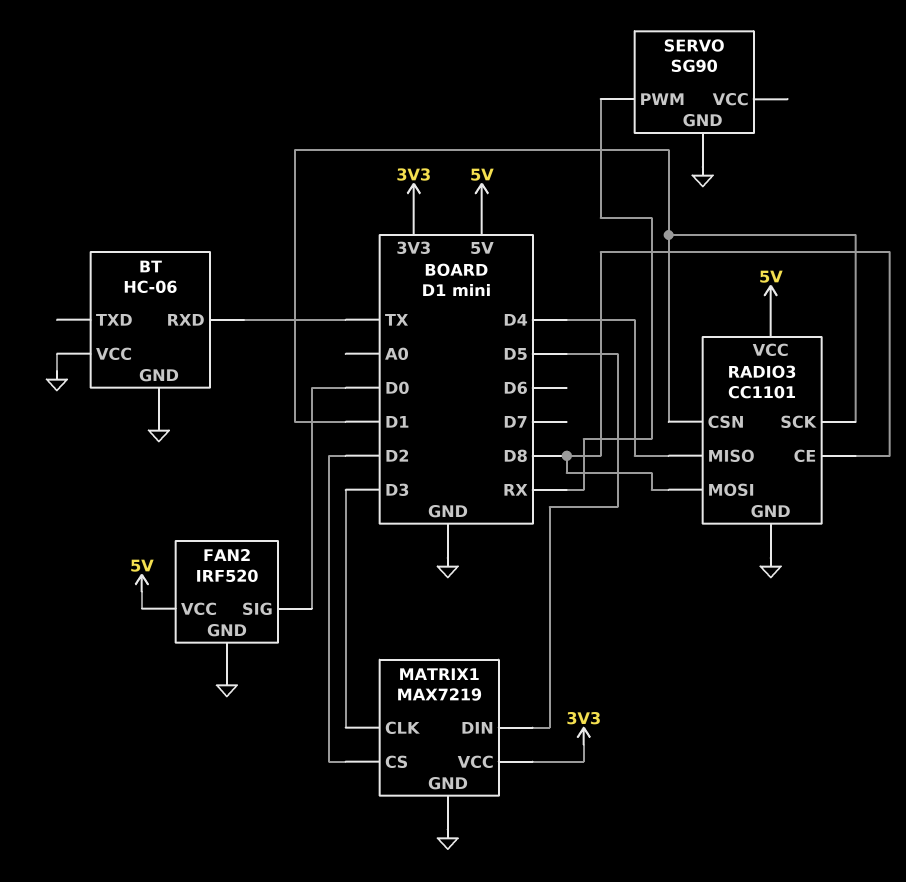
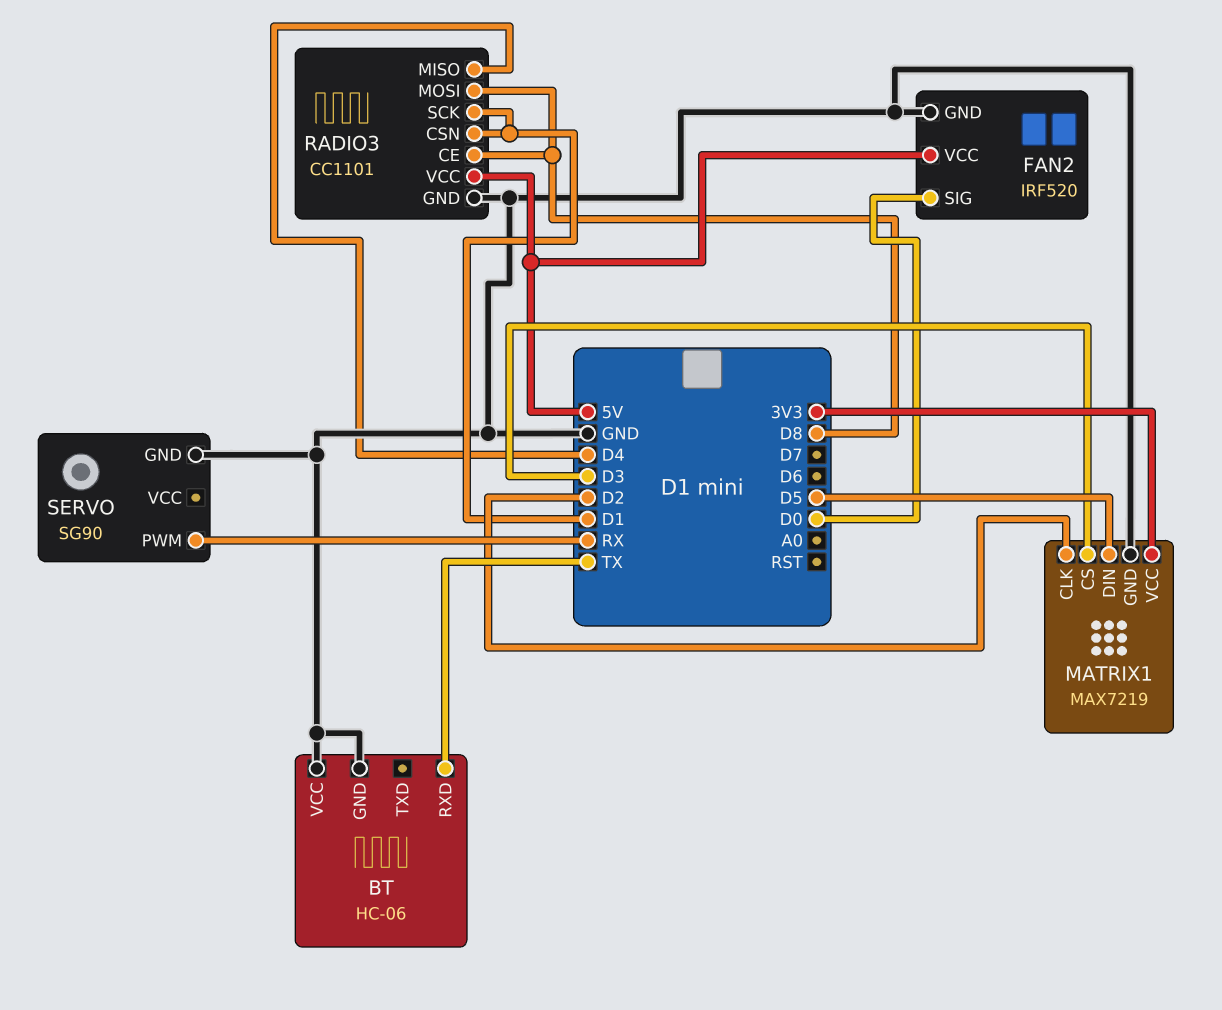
MATRIX1 pin CLK: D3 -> D2
MATRIX1 pin CS: D2 -> D3

